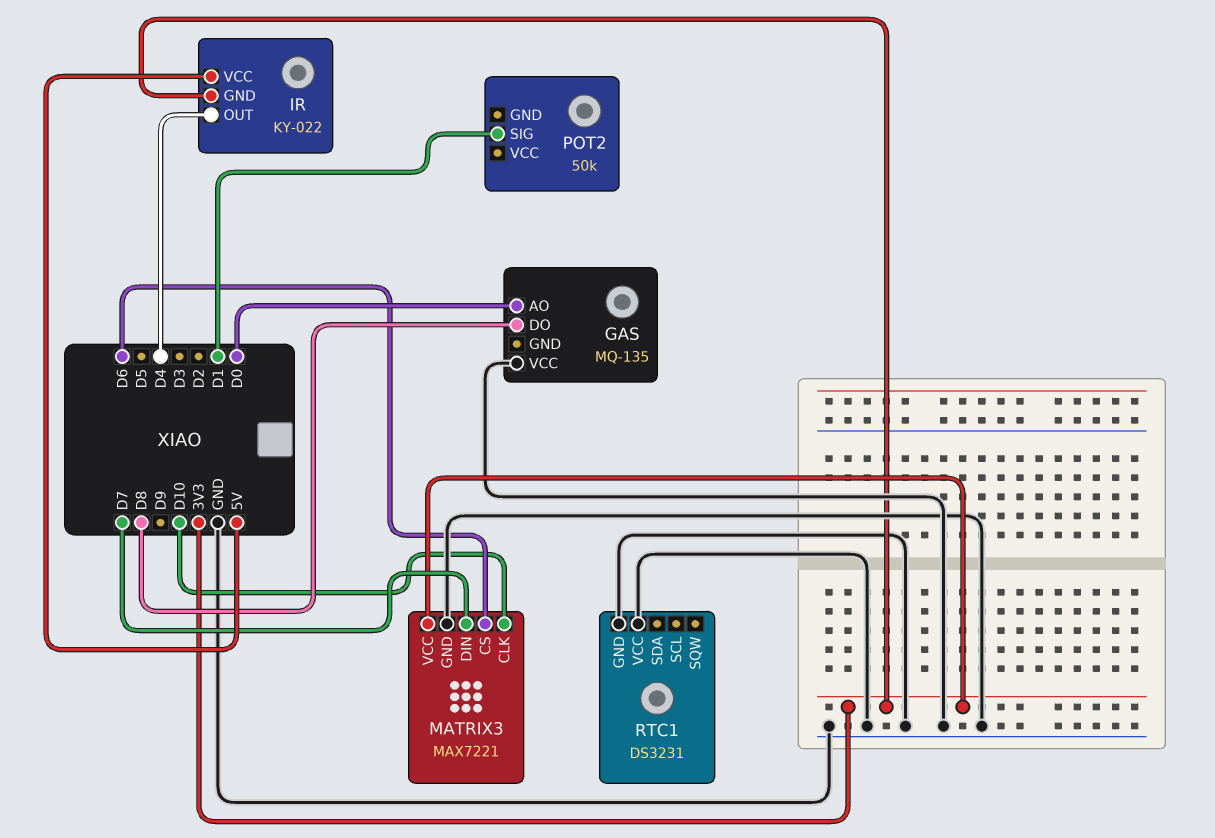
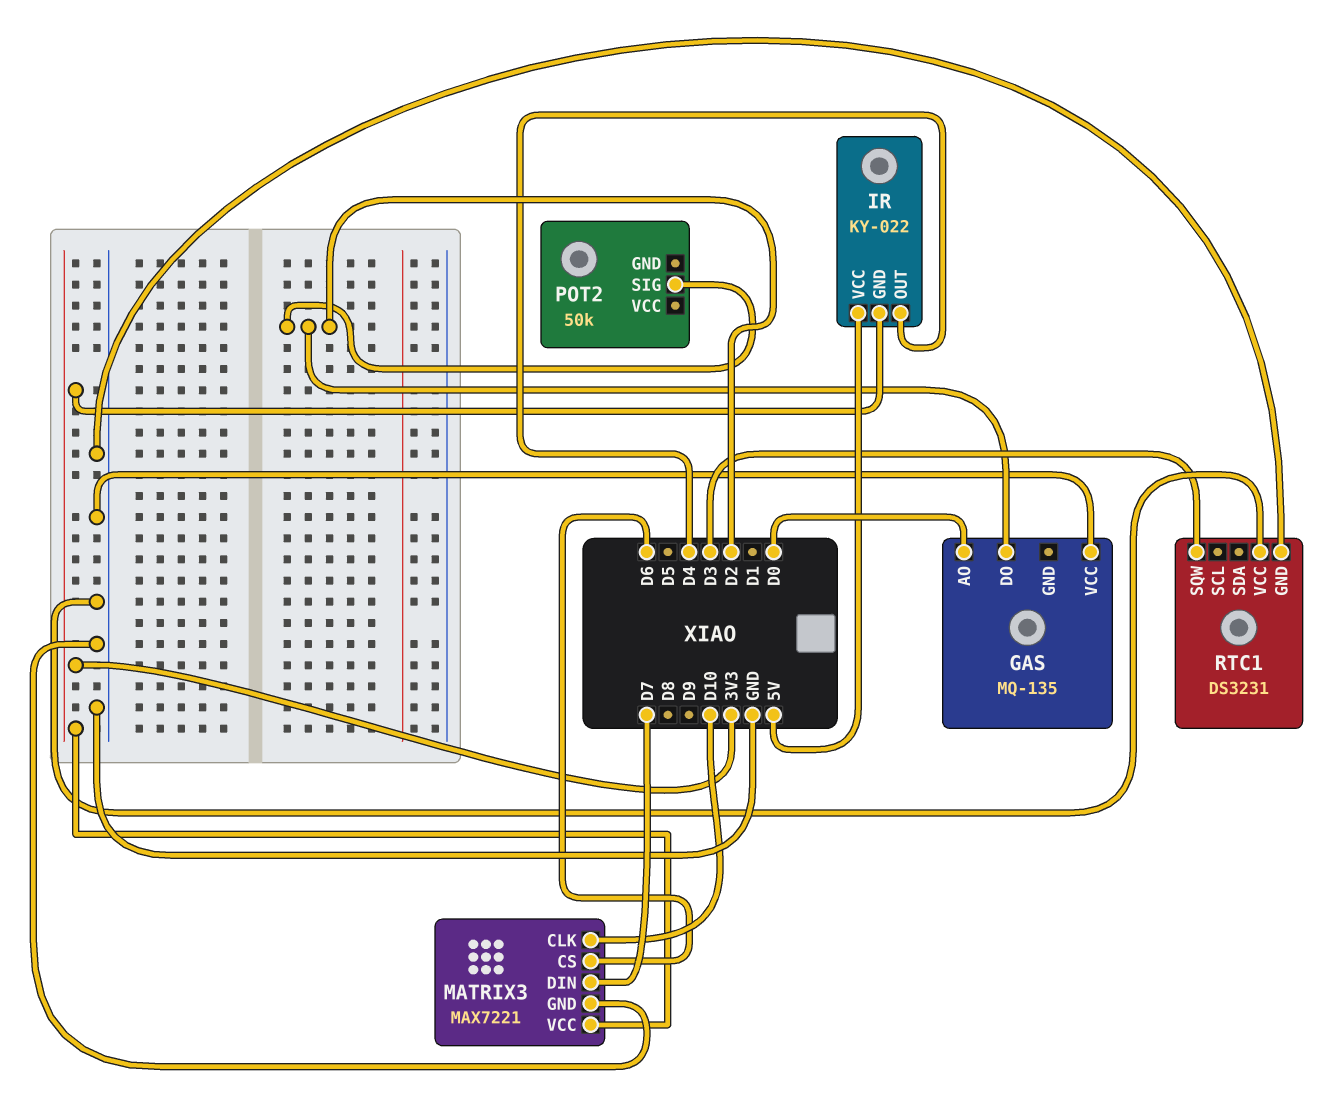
GAS pin DO: D8 -> D2
POT2 pin SIG: D1 -> D2
RTC1 pin SQW: none -> D3

